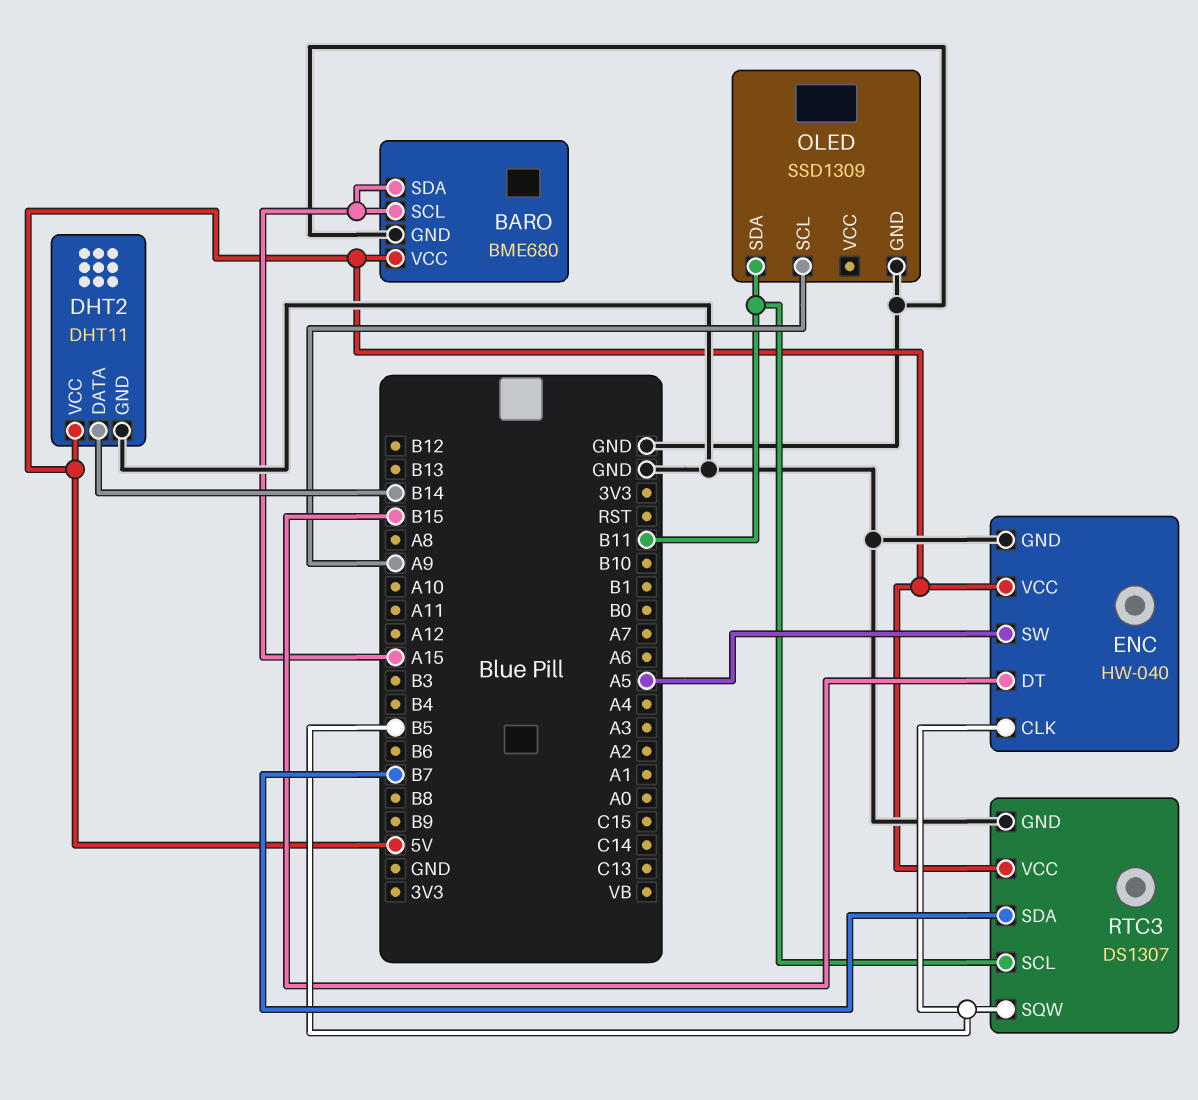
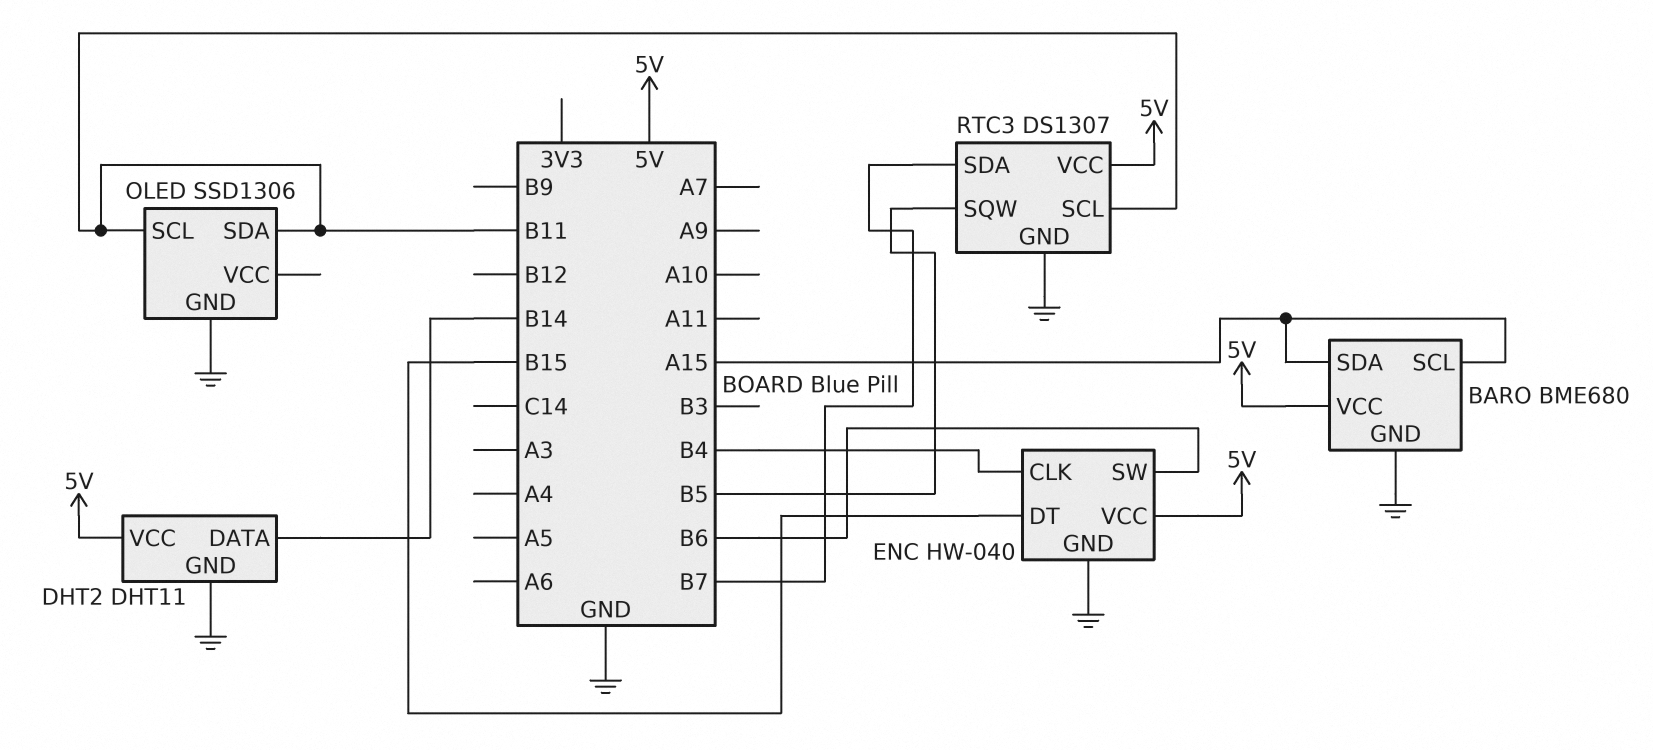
ENC pin CLK: B5 -> B4
ENC pin SW: A5 -> B6
OLED: SSD1309 -> SSD1306
OLED pin SCL: A9 -> B11

